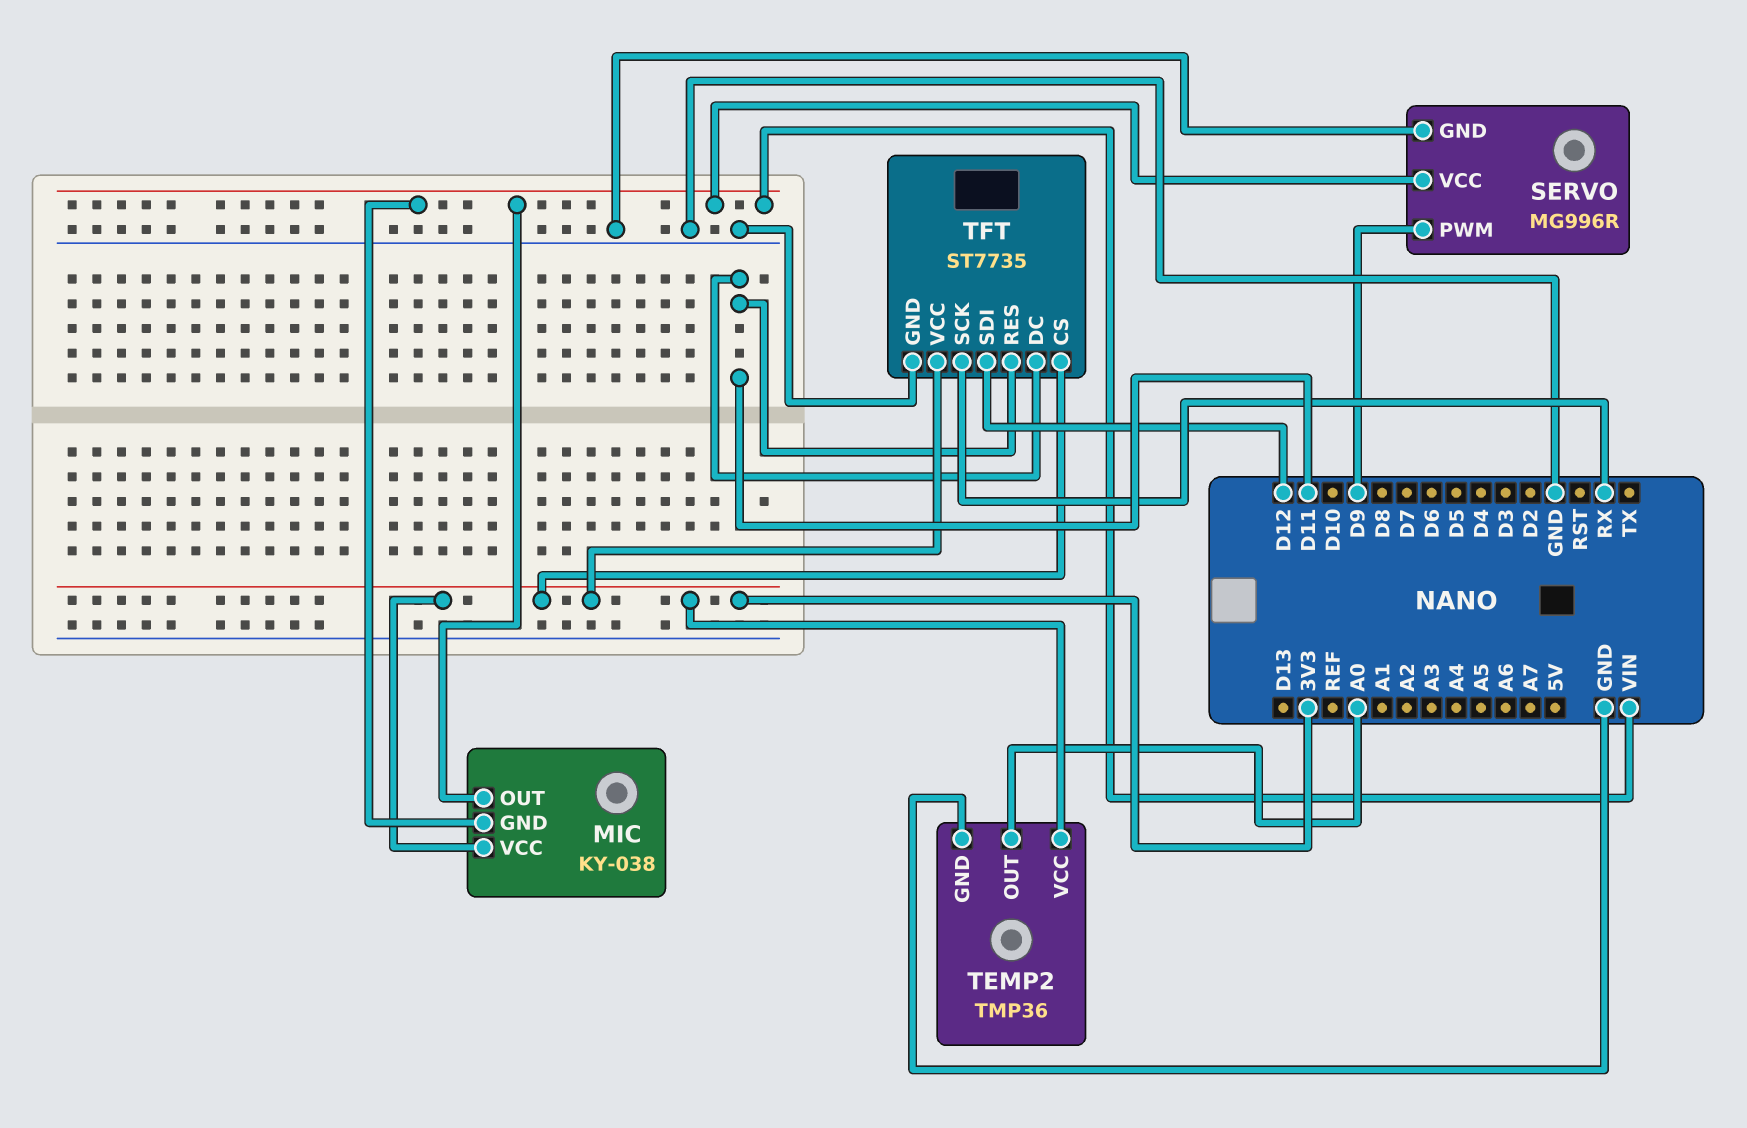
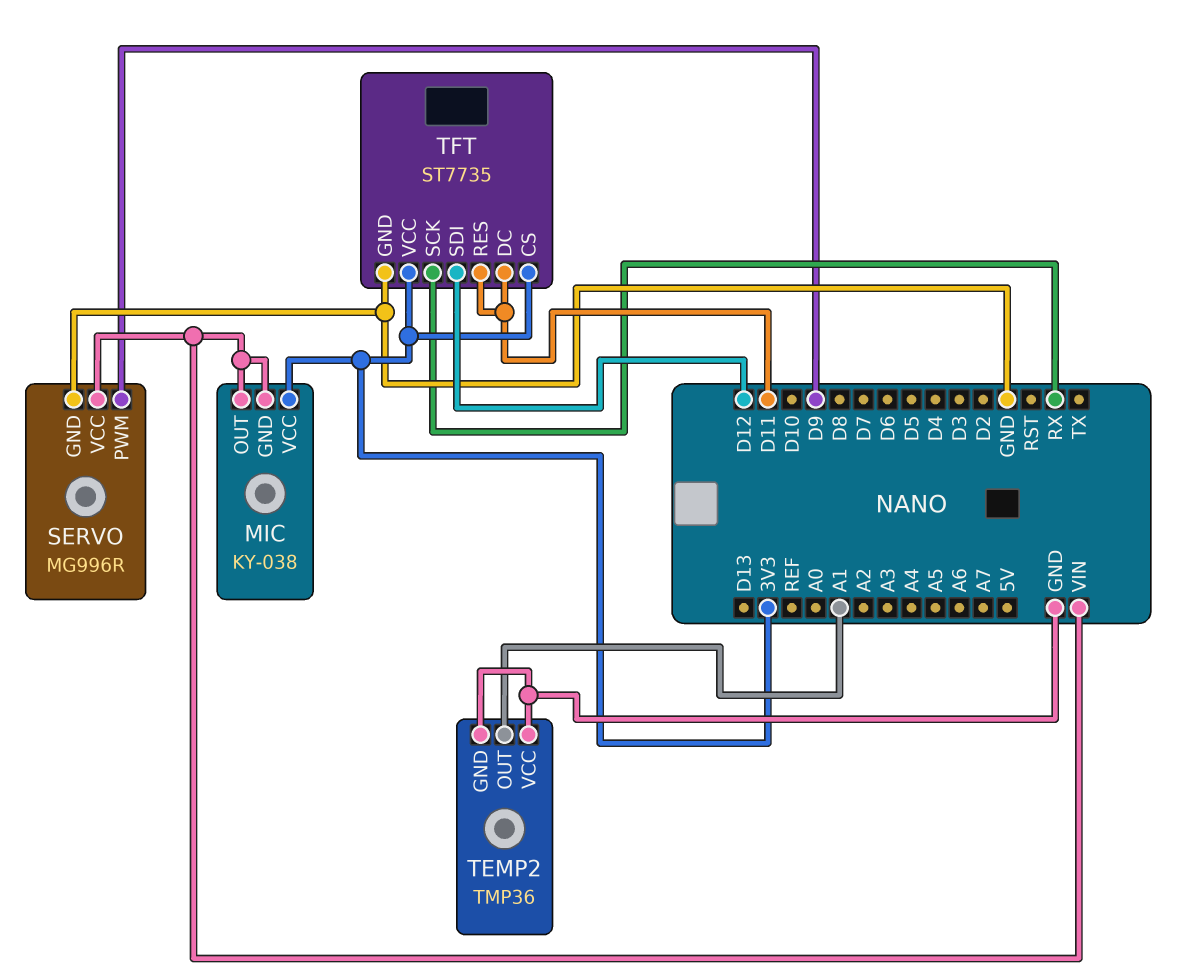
TEMP2 pin OUT: A0 -> A1
TEMP2 pin VCC: 3V3 -> GND

